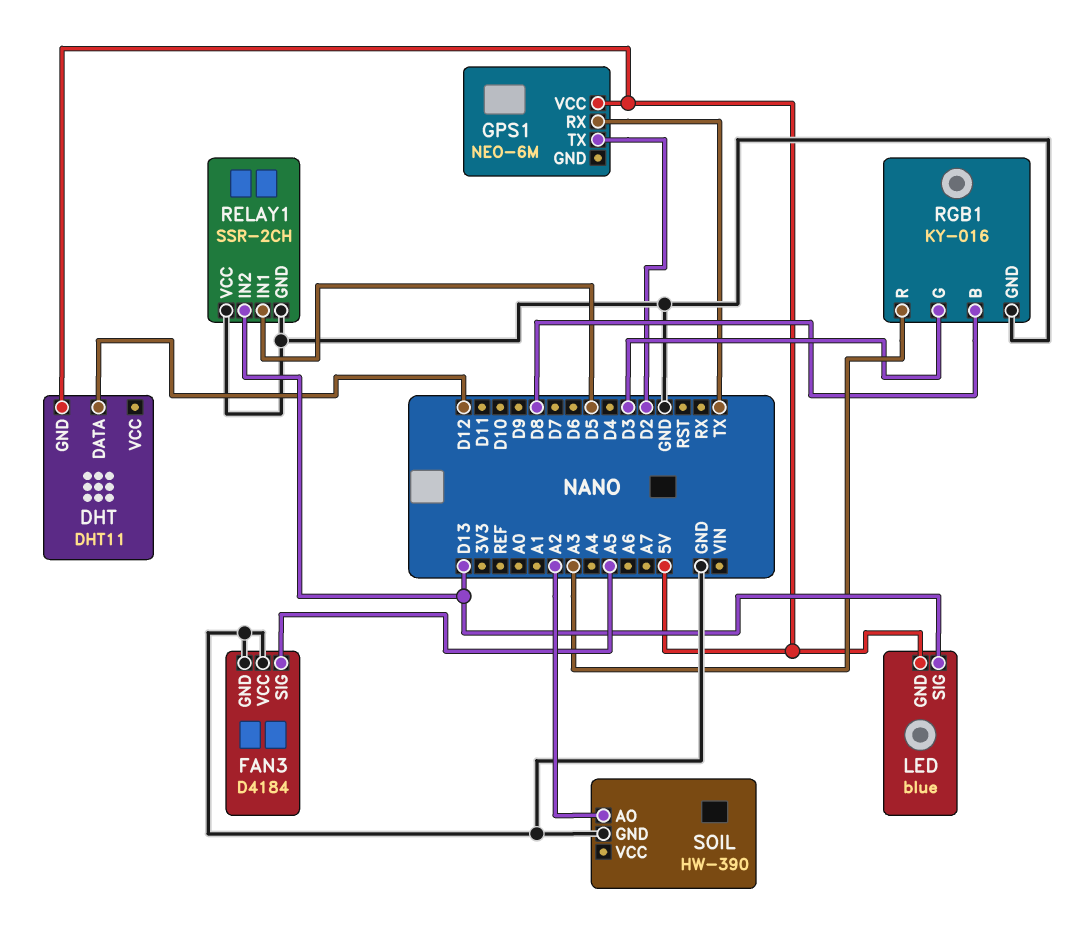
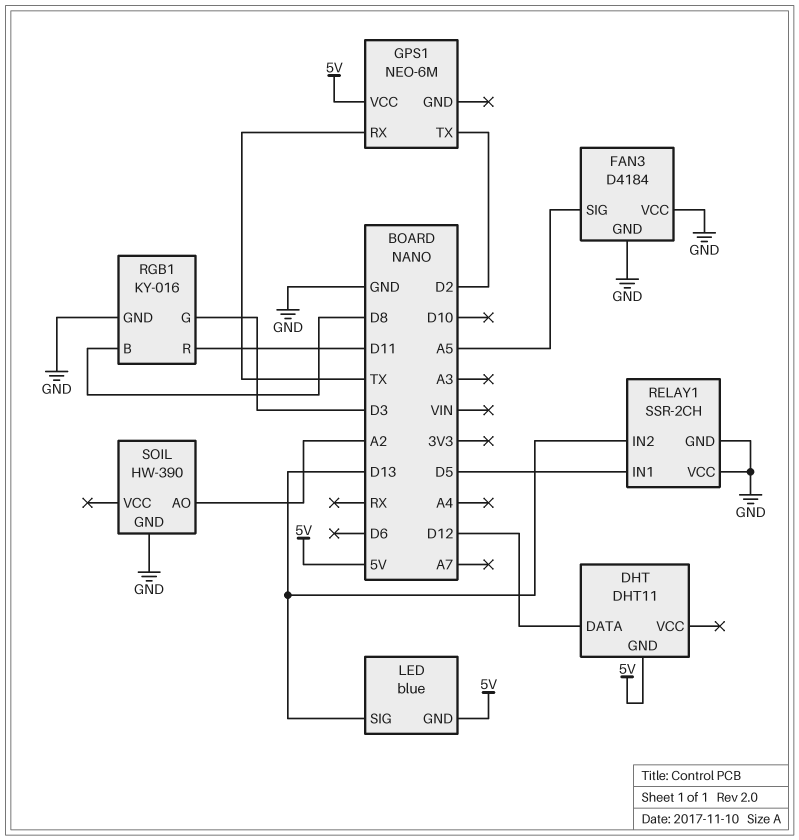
RGB1 pin R: A3 -> D11

